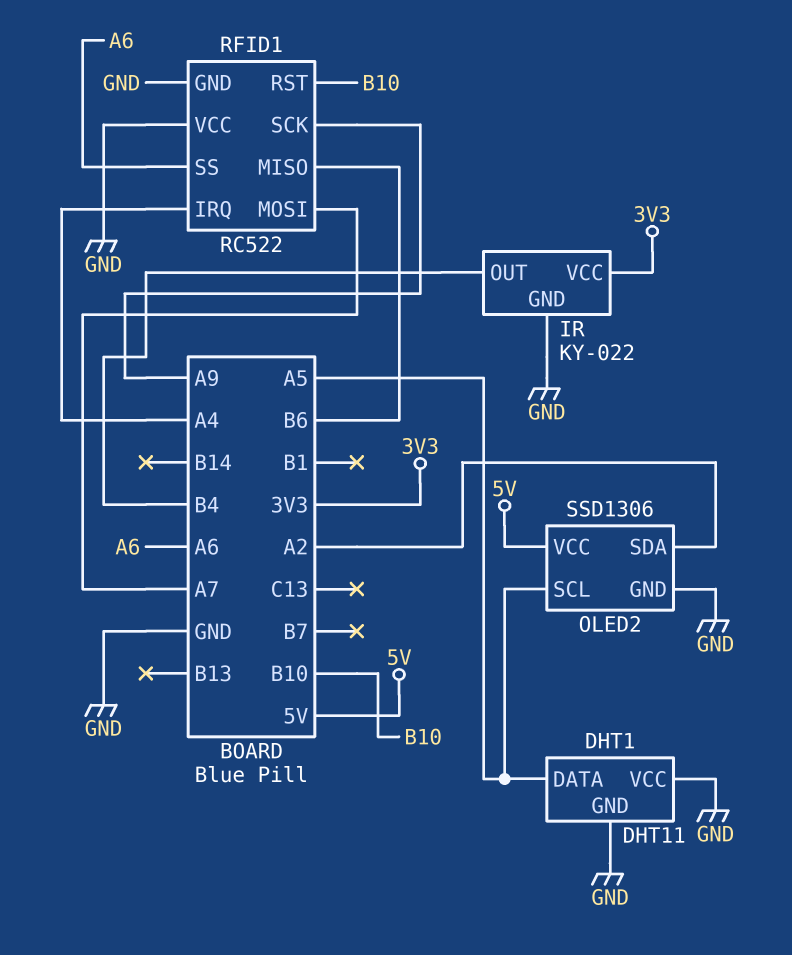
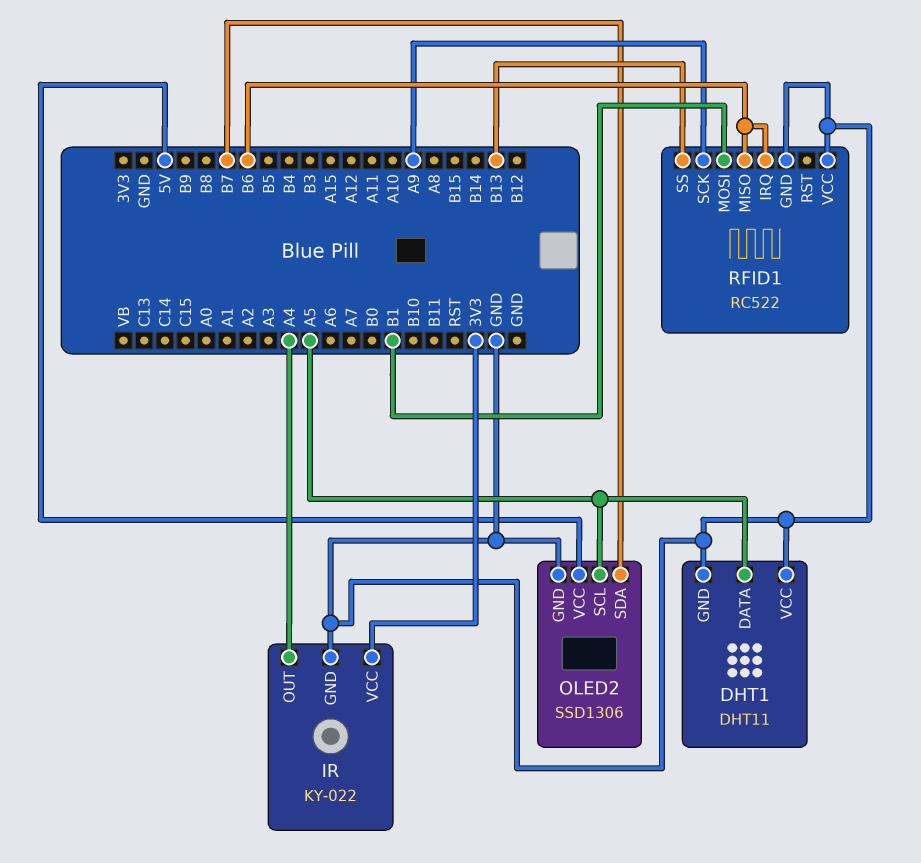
IR pin OUT: B4 -> A4
OLED2 pin SDA: A2 -> B7
RFID1 pin IRQ: A4 -> B6
RFID1 pin MOSI: A7 -> B1
RFID1 pin RST: B10 -> none
RFID1 pin SS: A6 -> B13

